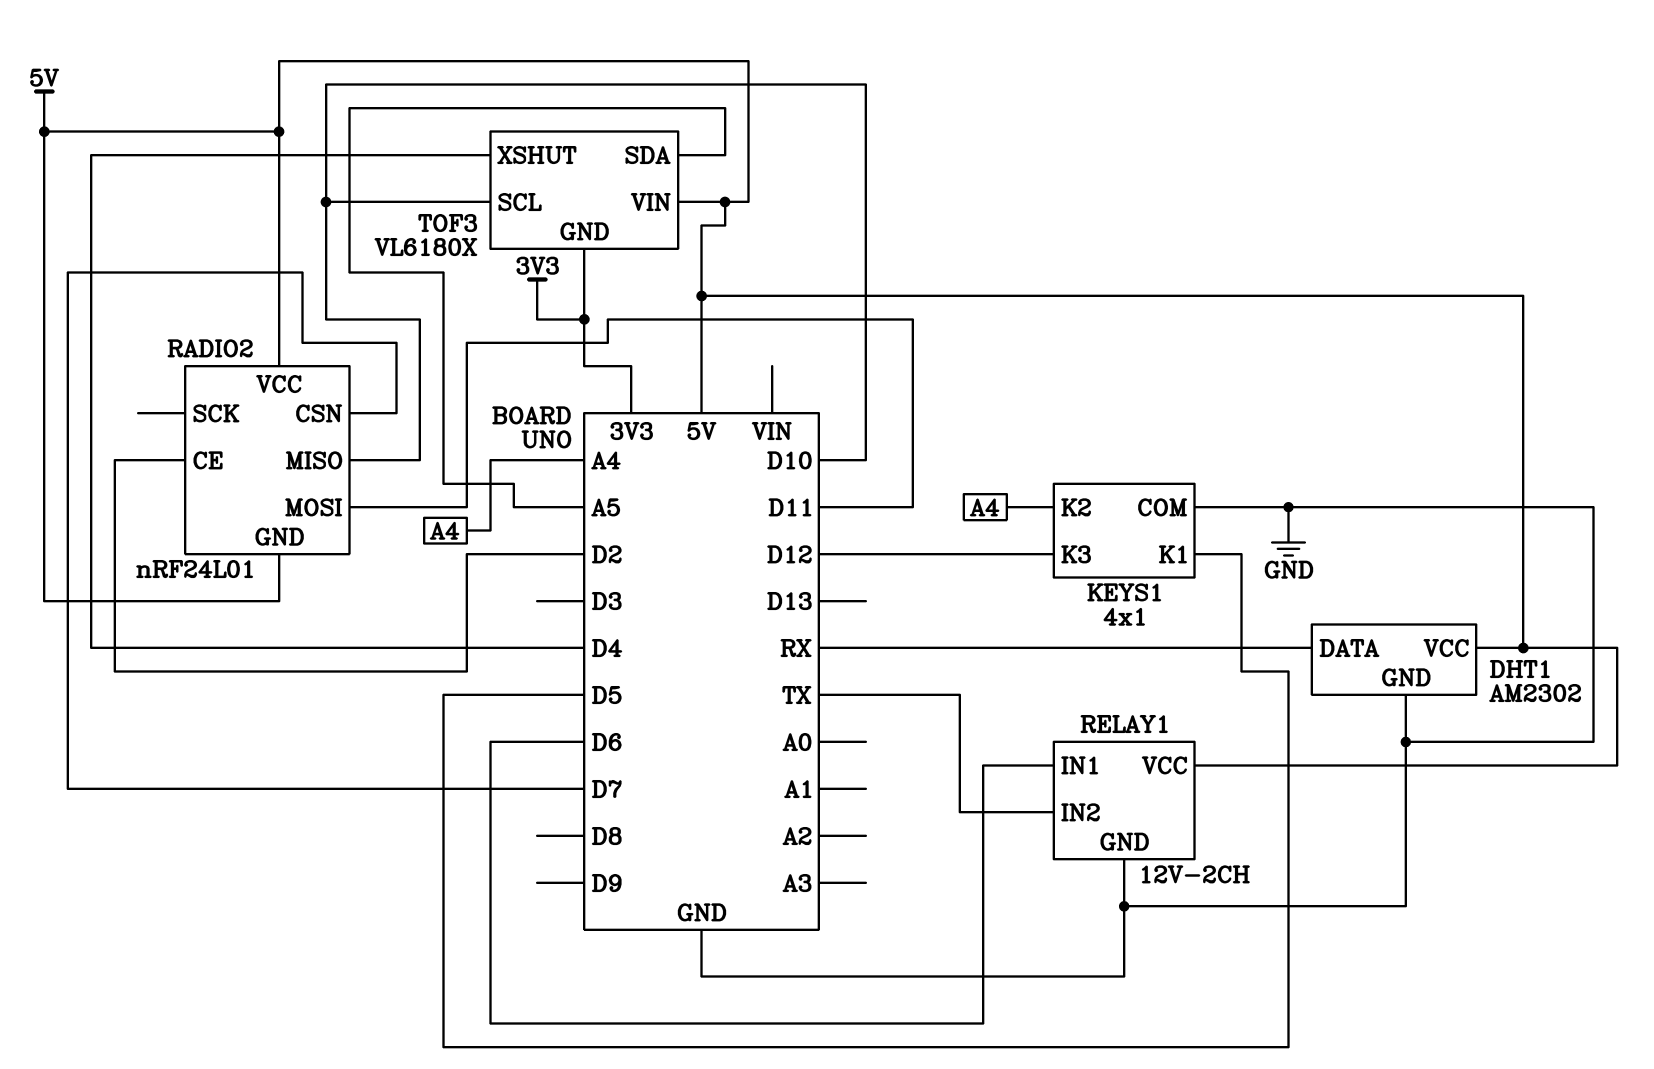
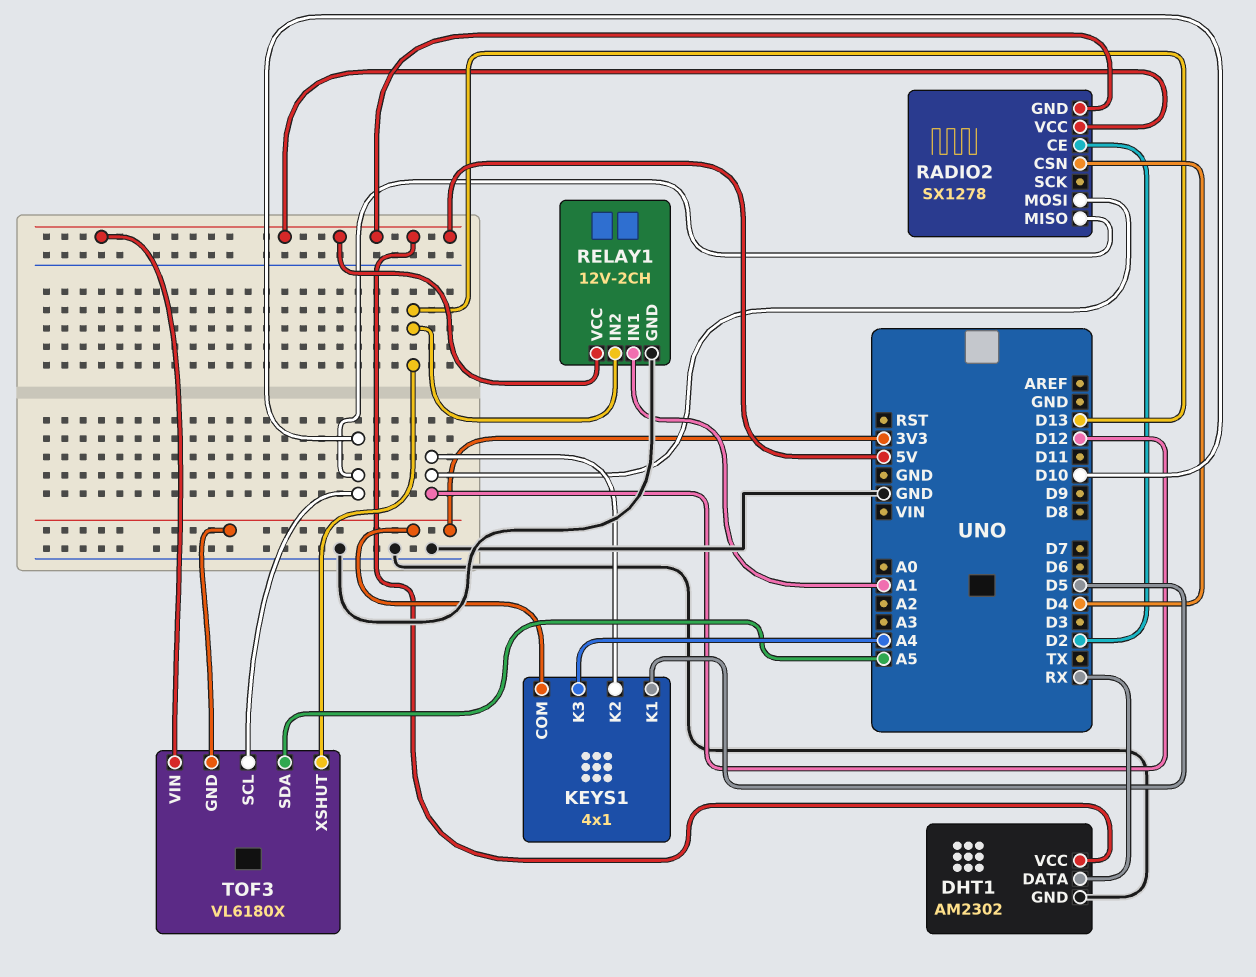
KEYS1 pin COM: GND -> 3V3
KEYS1 pin K2: A4 -> D12
KEYS1 pin K3: D12 -> A4
RADIO2: nRF24L01 -> SX1278
RADIO2 pin CSN: D7 -> D4
RADIO2 pin MOSI: D11 -> D12
RELAY1 pin IN1: D6 -> A1
RELAY1 pin IN2: TX -> D13
TOF3 pin XSHUT: D4 -> D13

